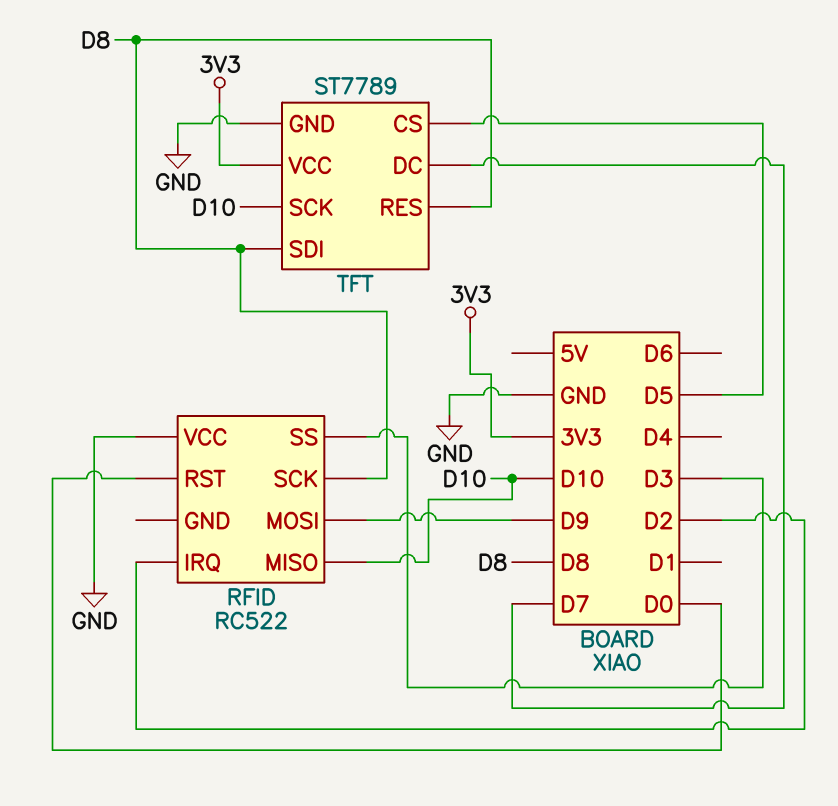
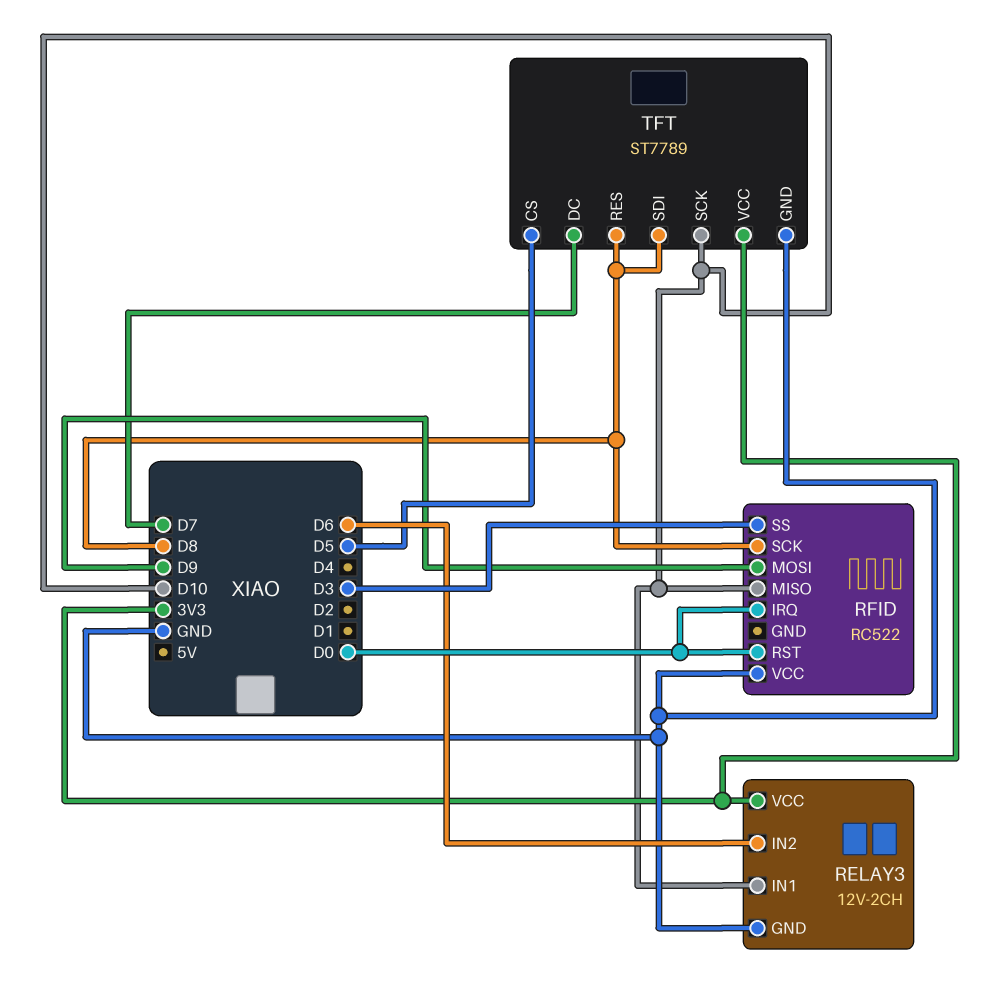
RELAY3: none -> 12V-2CH
RELAY3 pin GND: none -> GND
RELAY3 pin IN1: none -> D10
RELAY3 pin IN2: none -> D6
RELAY3 pin VCC: none -> 3V3
RFID pin IRQ: D2 -> D0

